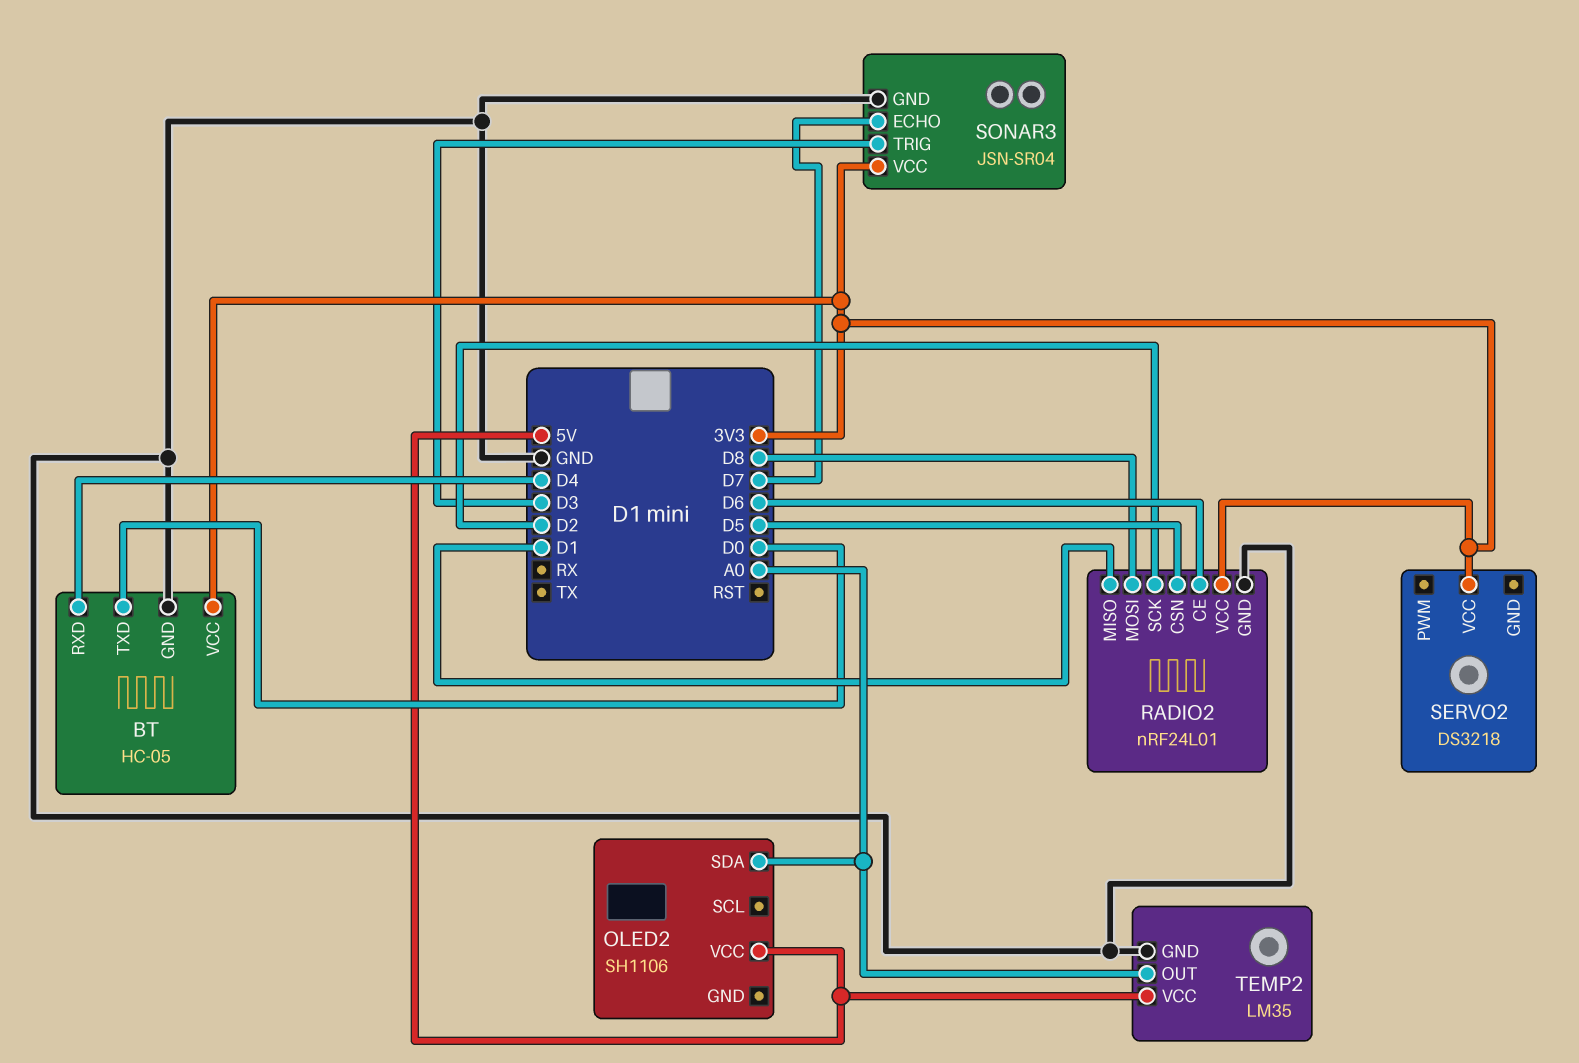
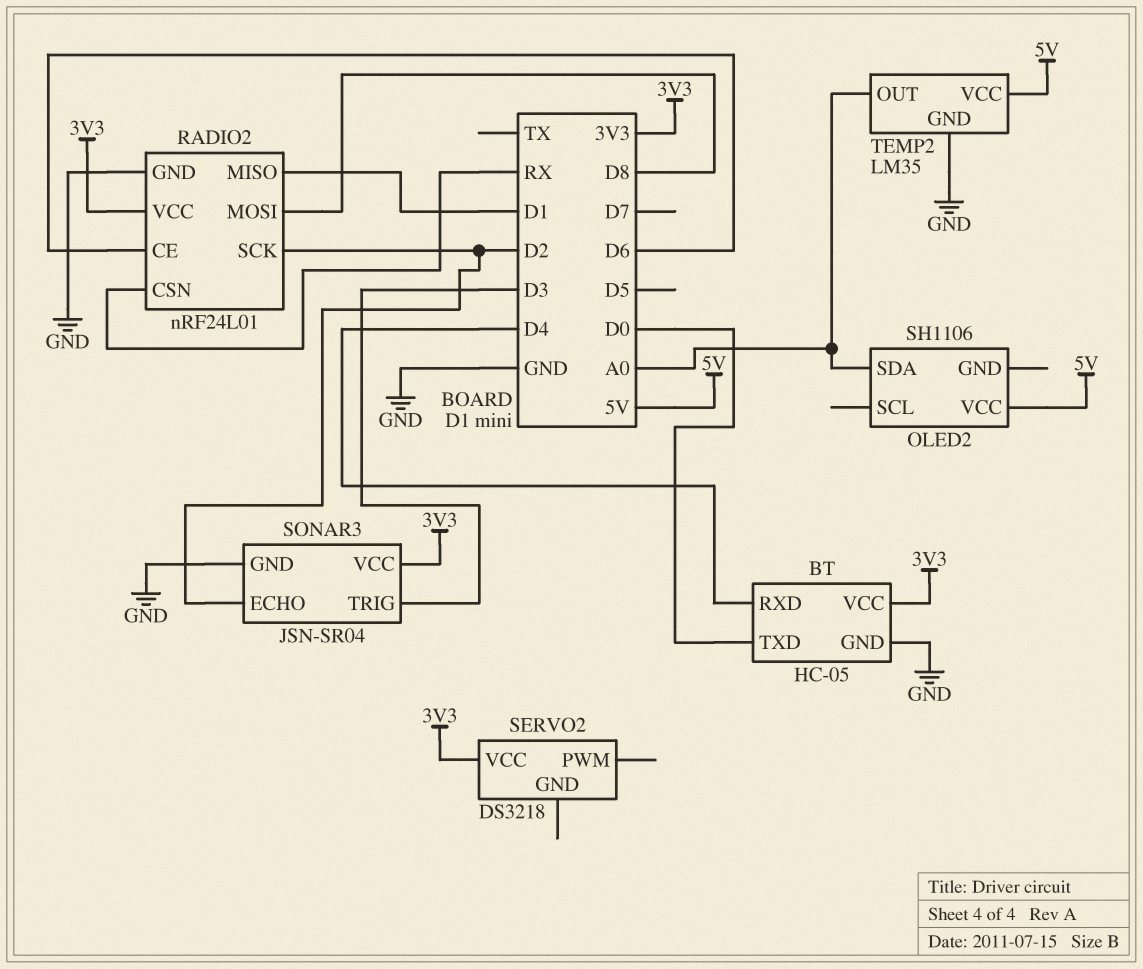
RADIO2 pin CSN: D5 -> RX
SONAR3 pin ECHO: D7 -> D2

